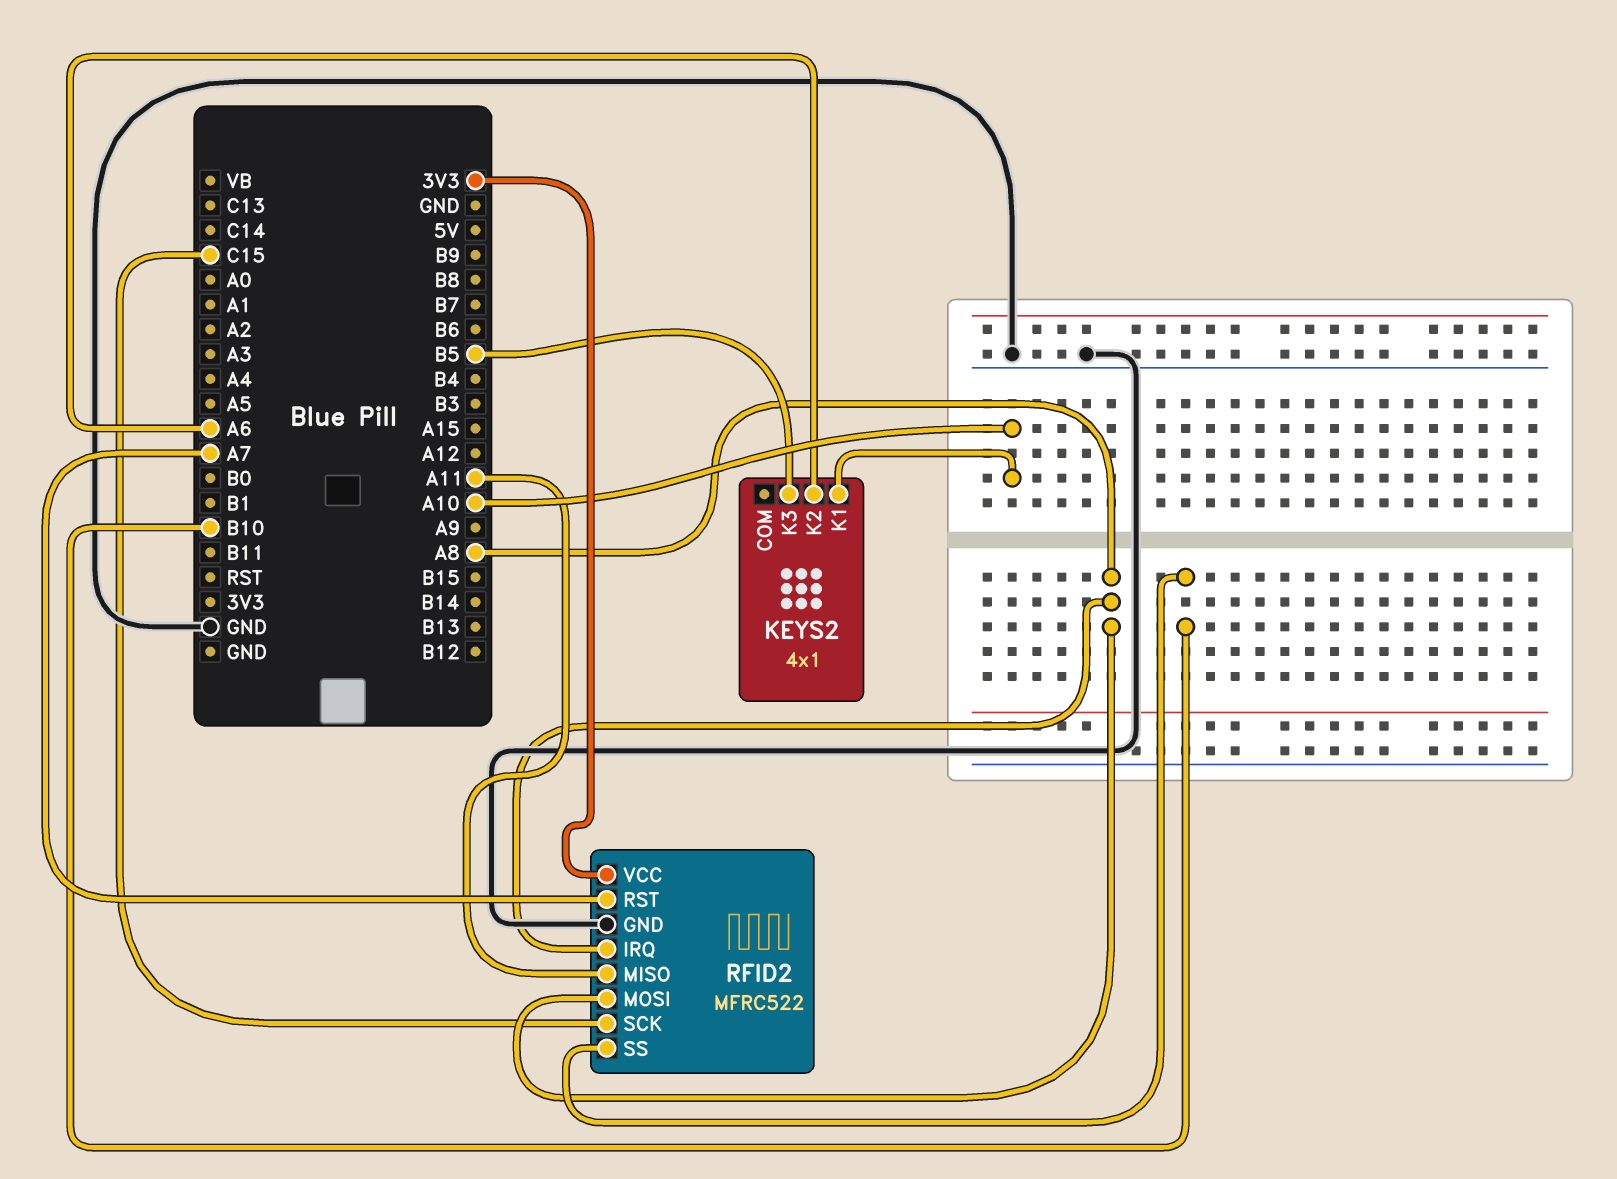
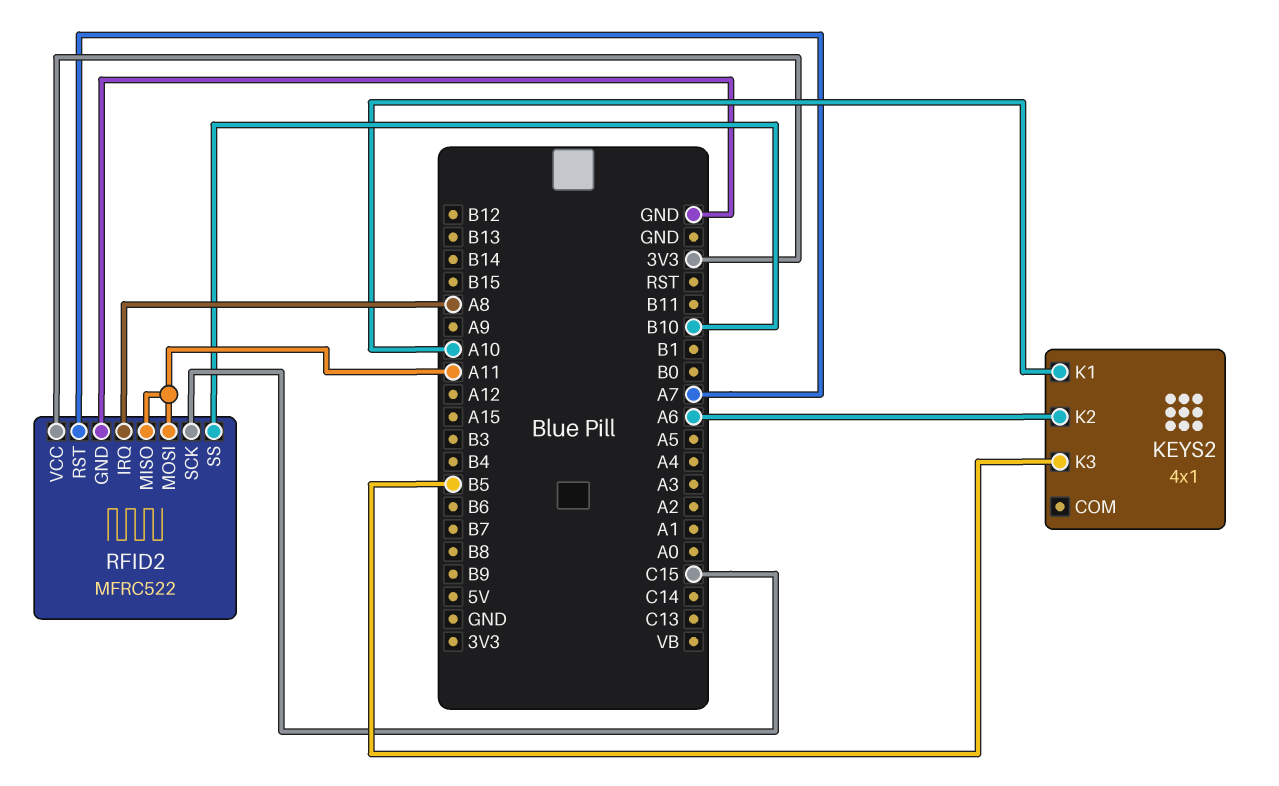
RFID2 pin MOSI: A8 -> A11

